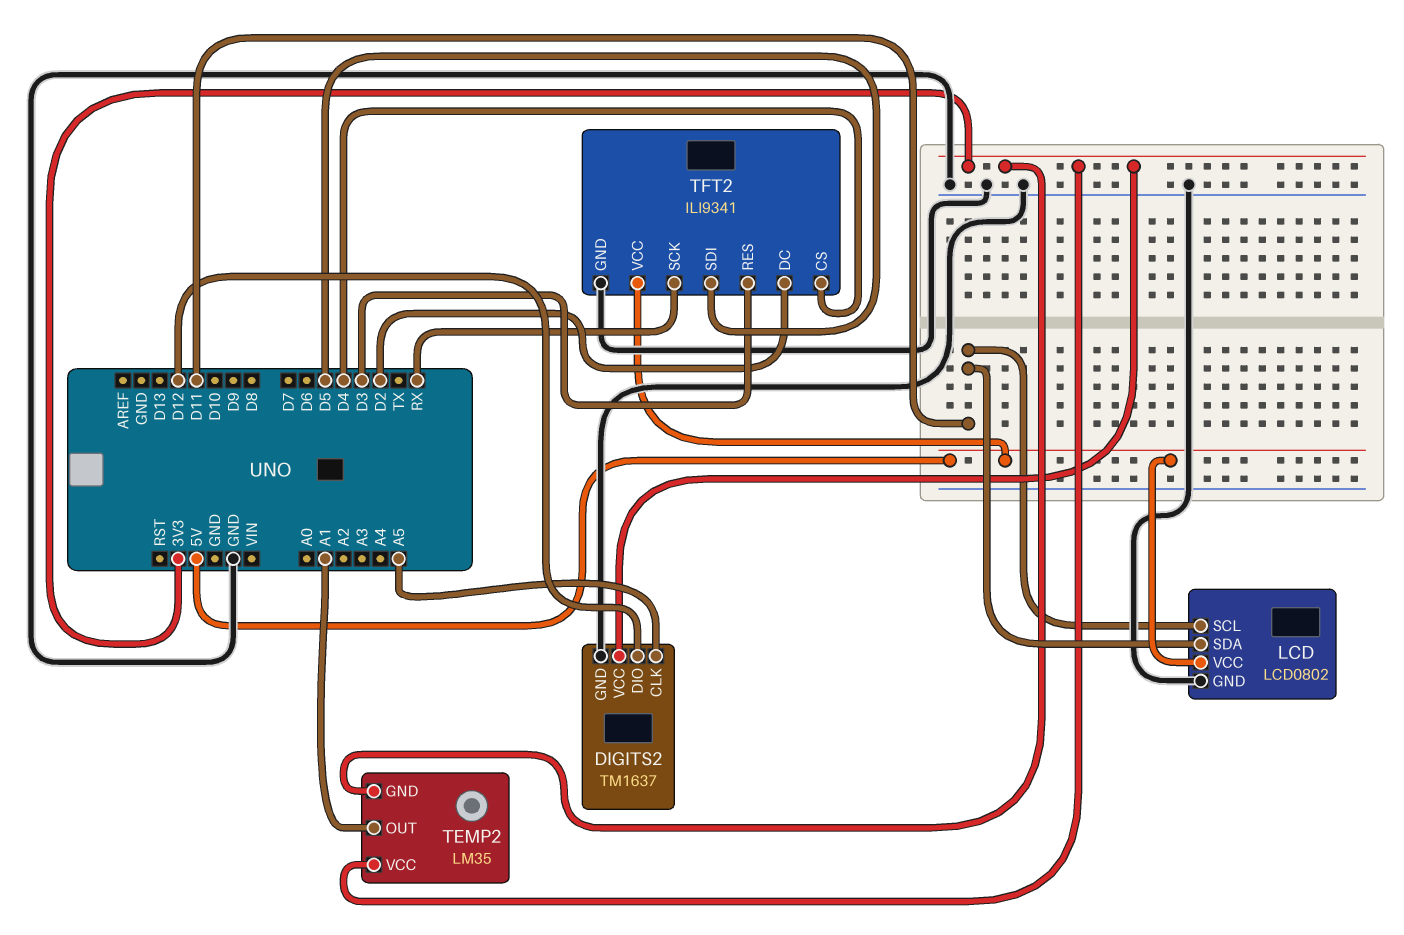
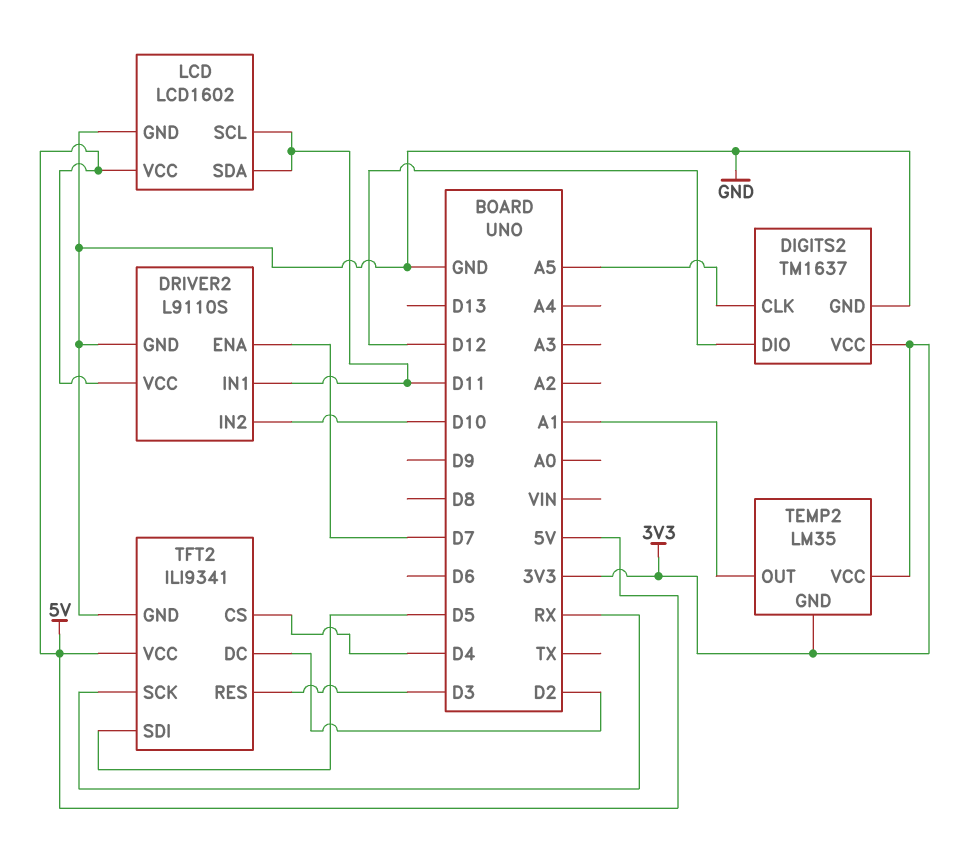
DRIVER2: none -> L9110S
DRIVER2 pin ENA: none -> D7
DRIVER2 pin GND: none -> GND
DRIVER2 pin IN1: none -> D11
DRIVER2 pin IN2: none -> D10
DRIVER2 pin VCC: none -> 5V
LCD: LCD0802 -> LCD1602

